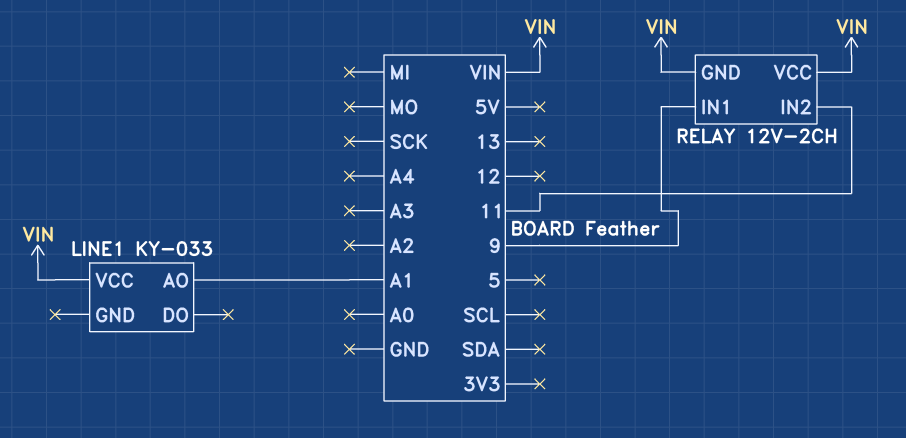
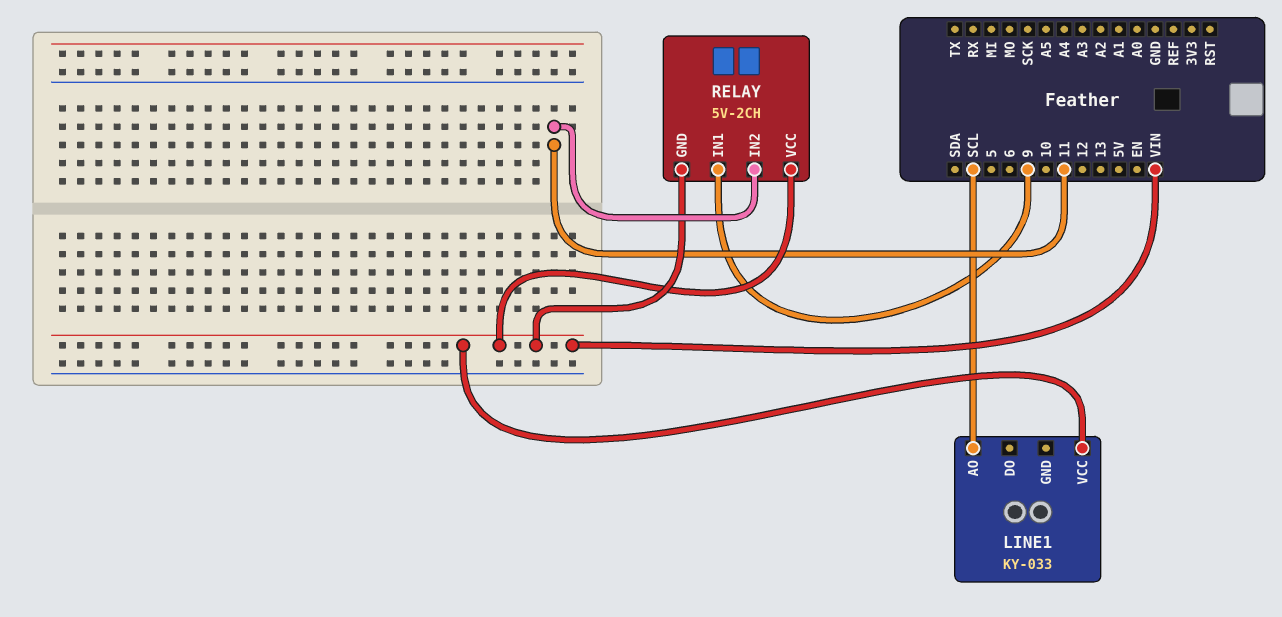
LINE1 pin AO: A1 -> SCL
RELAY: 12V-2CH -> 5V-2CH

